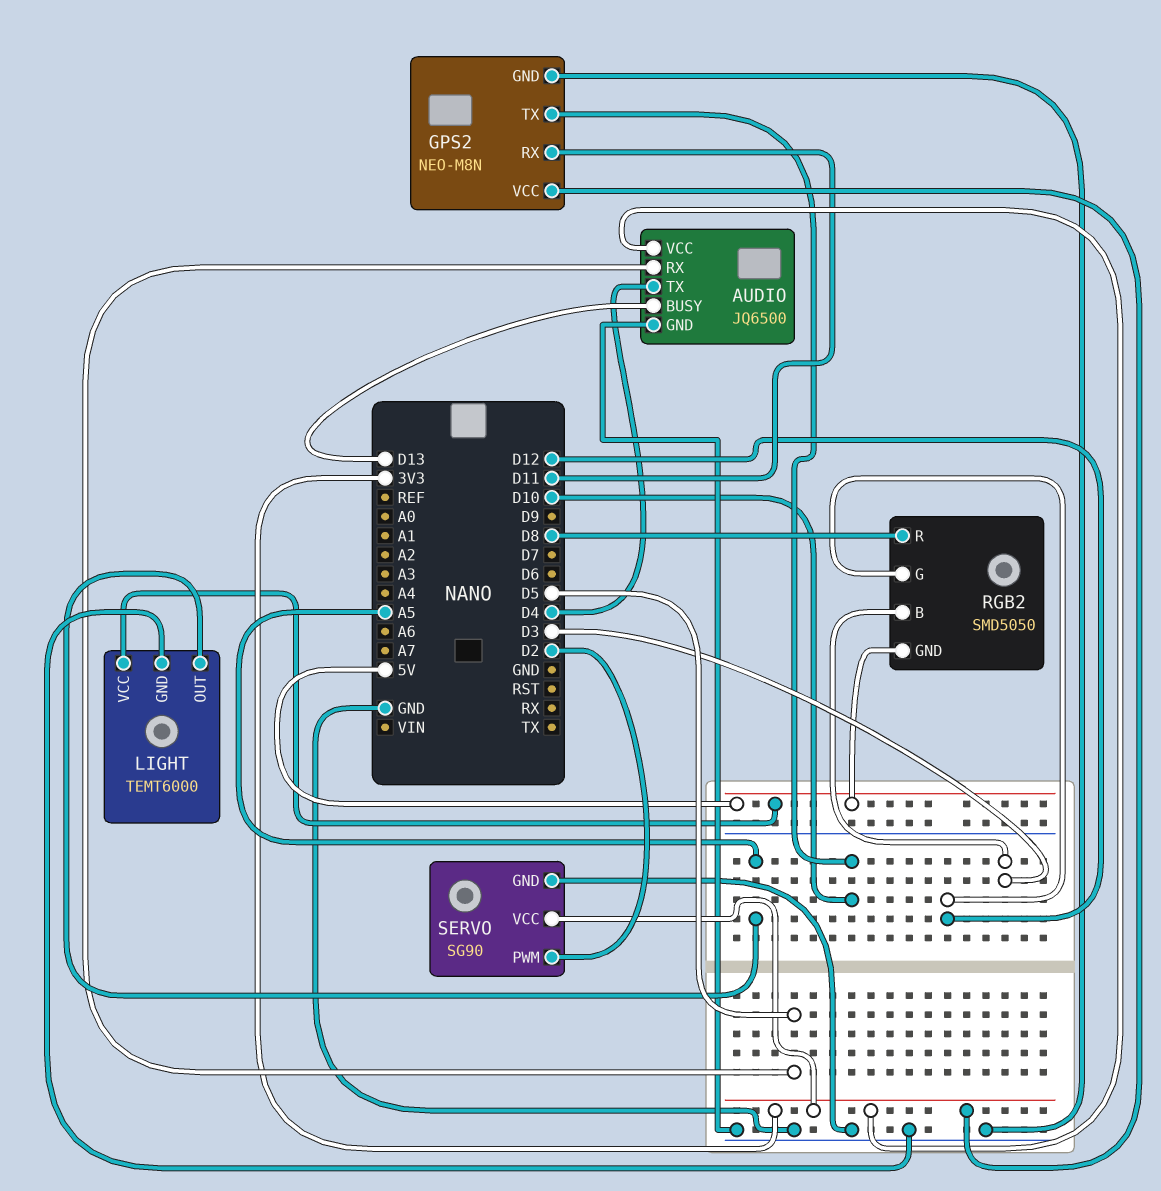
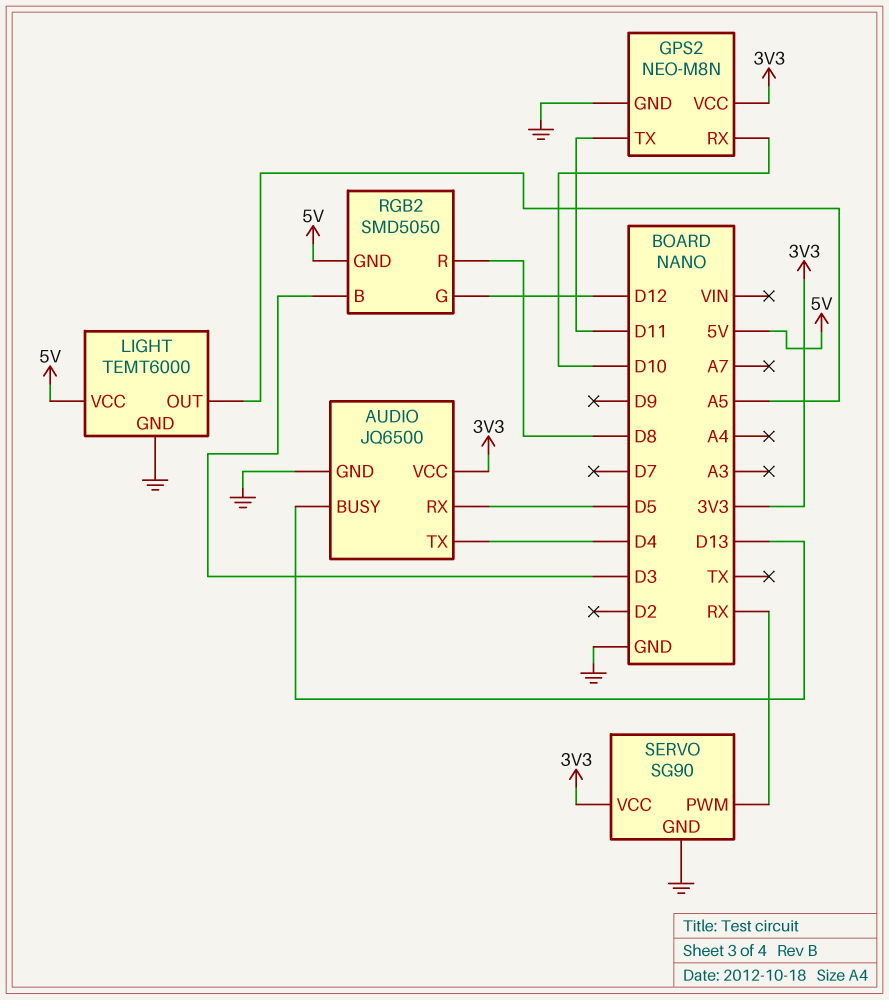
GPS2 pin RX: D11 -> D10
GPS2 pin TX: D10 -> D11
SERVO pin PWM: D2 -> RX

